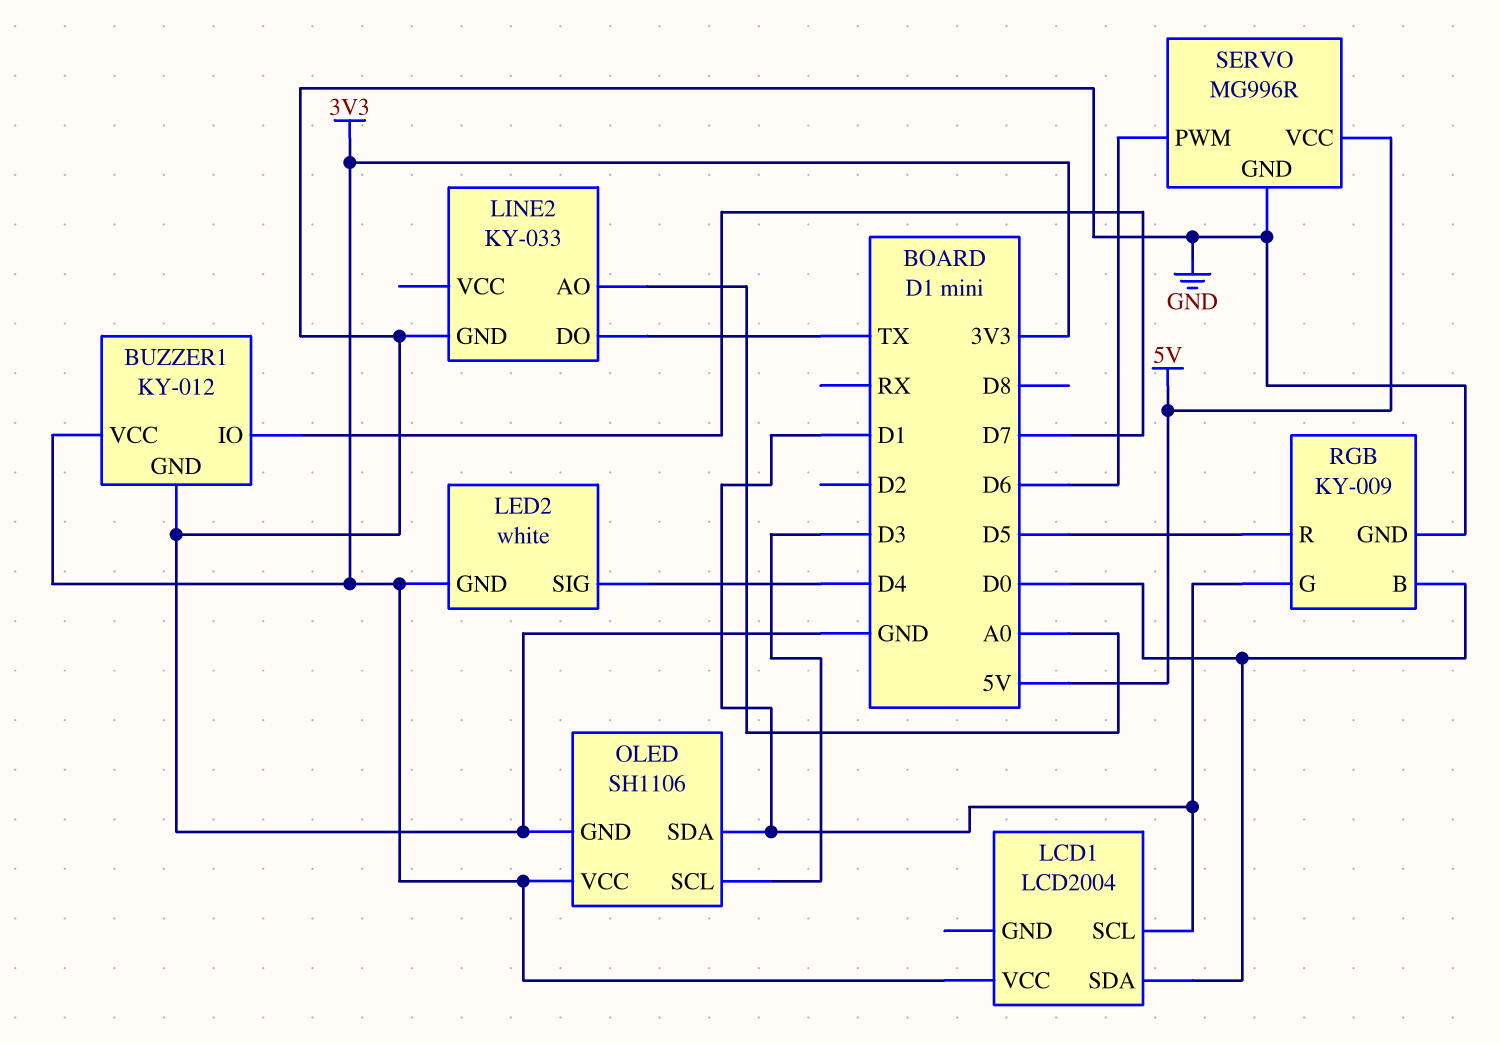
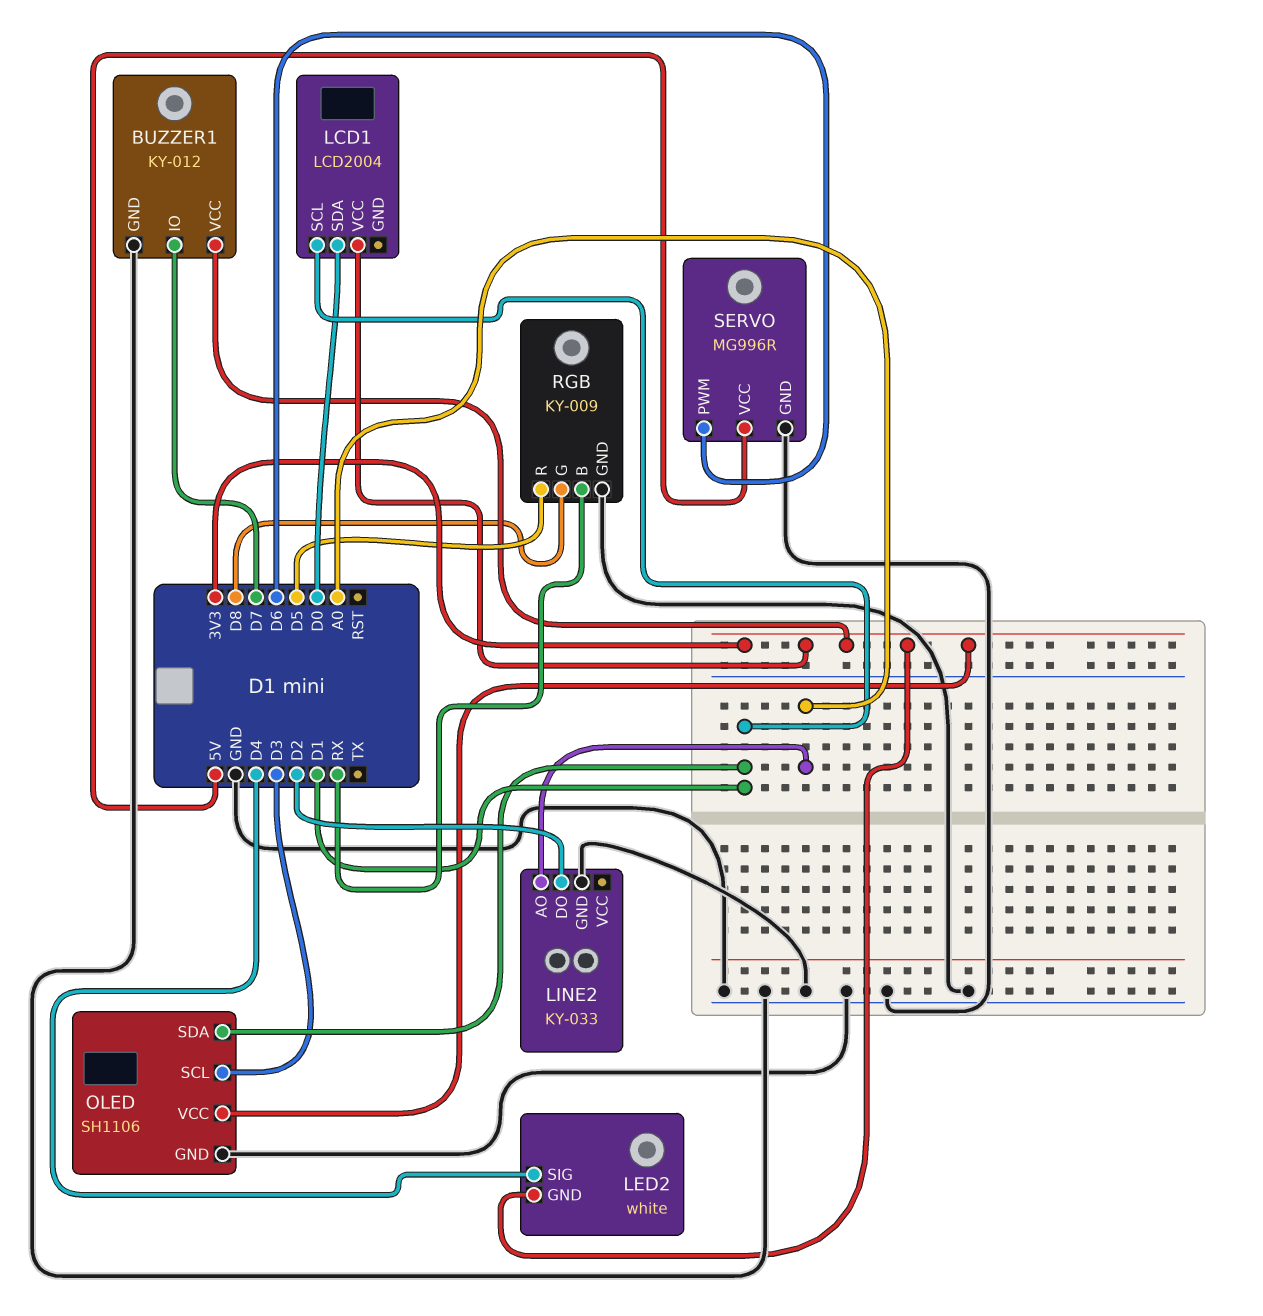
LINE2 pin DO: TX -> D2
RGB pin B: D0 -> RX
RGB pin G: D1 -> D8

